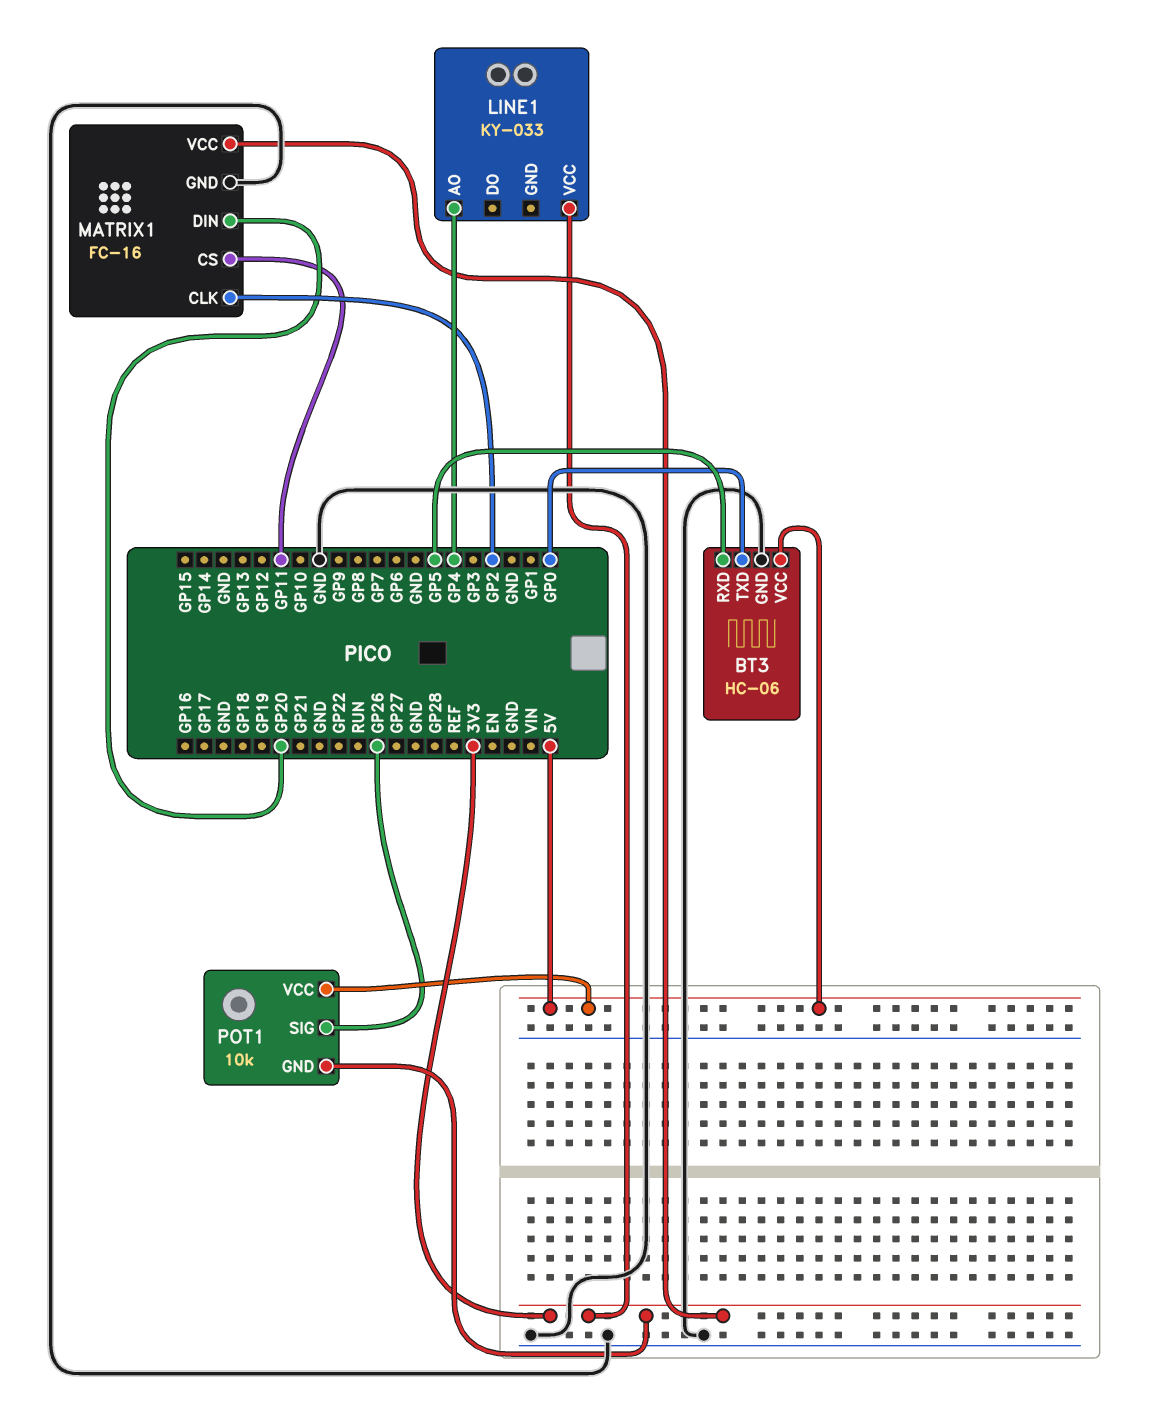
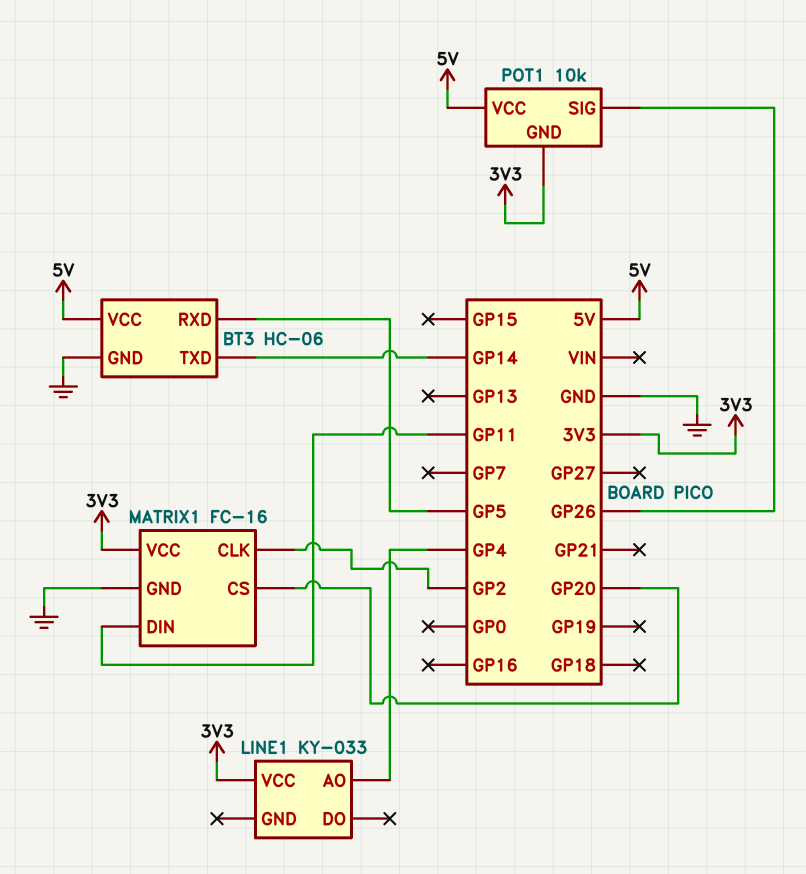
BT3 pin TXD: GP0 -> GP14
MATRIX1 pin CS: GP11 -> GP20
MATRIX1 pin DIN: GP20 -> GP11

